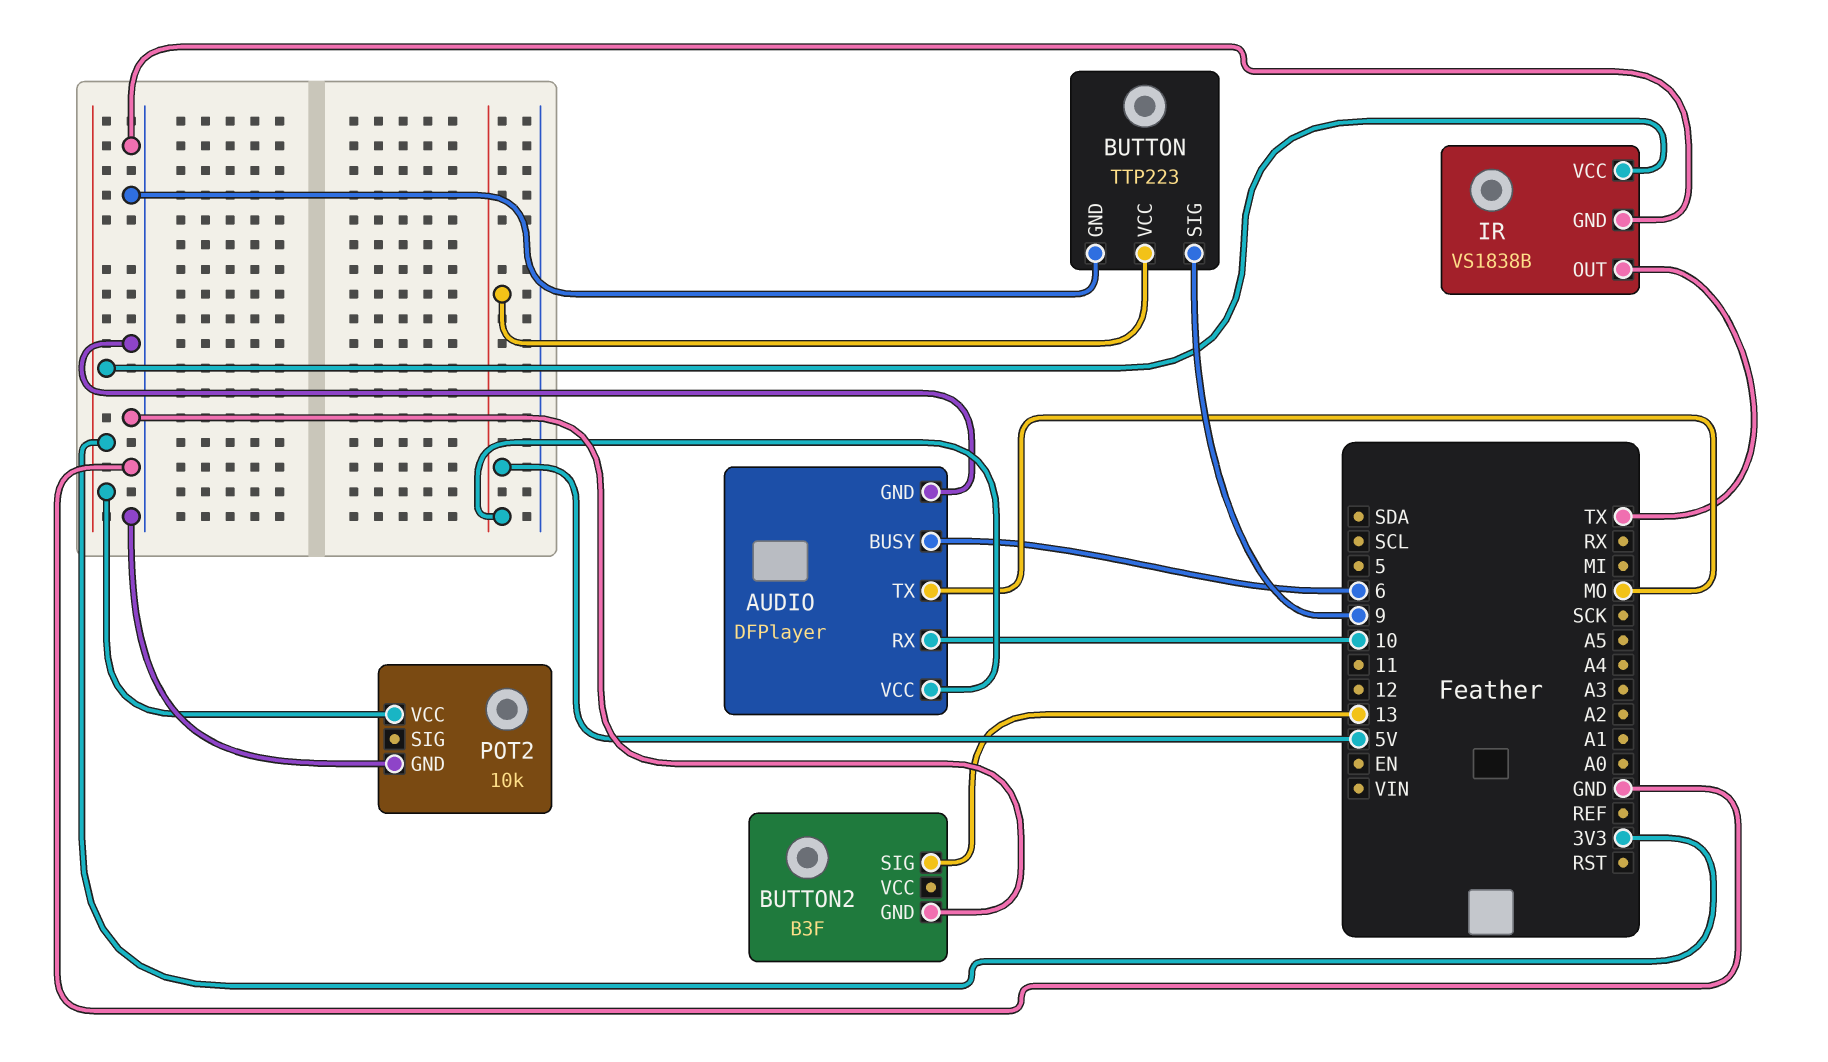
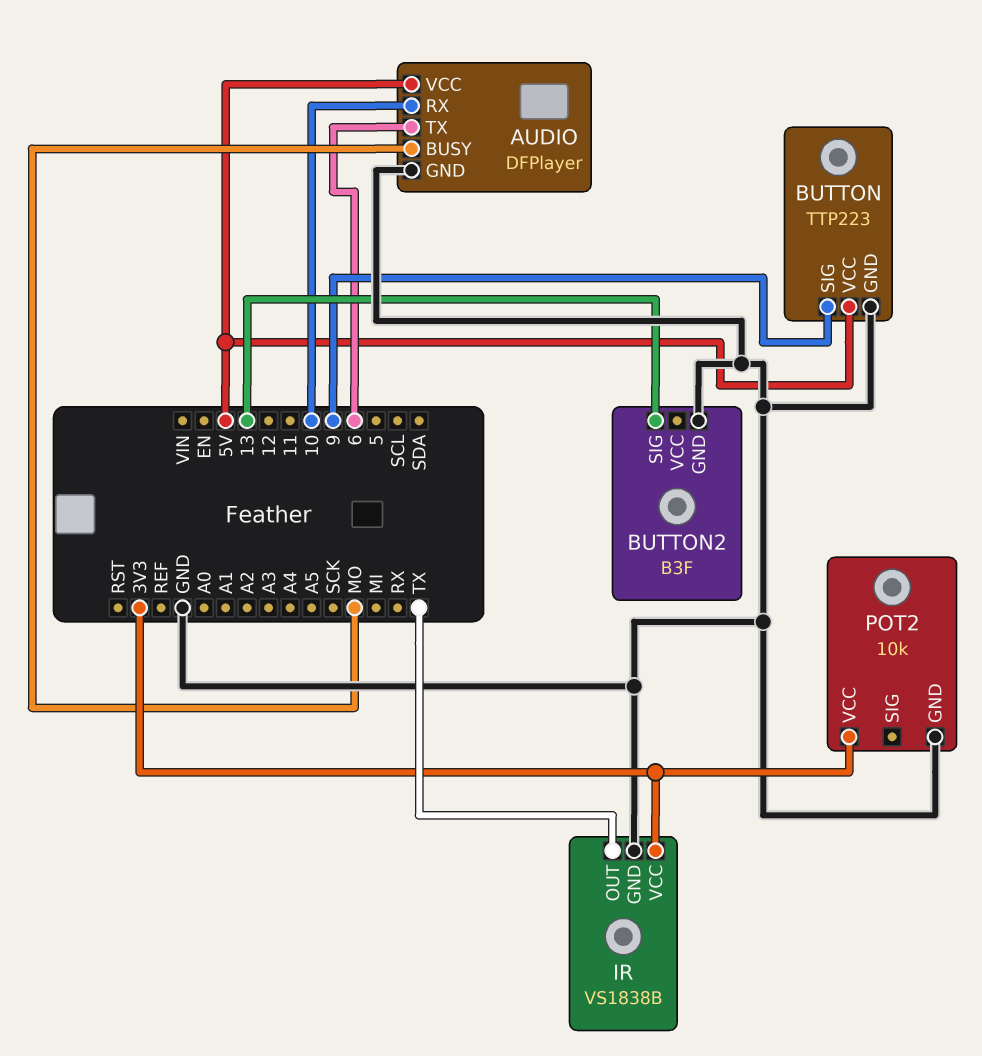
AUDIO pin BUSY: 6 -> MO
AUDIO pin TX: MO -> 6

